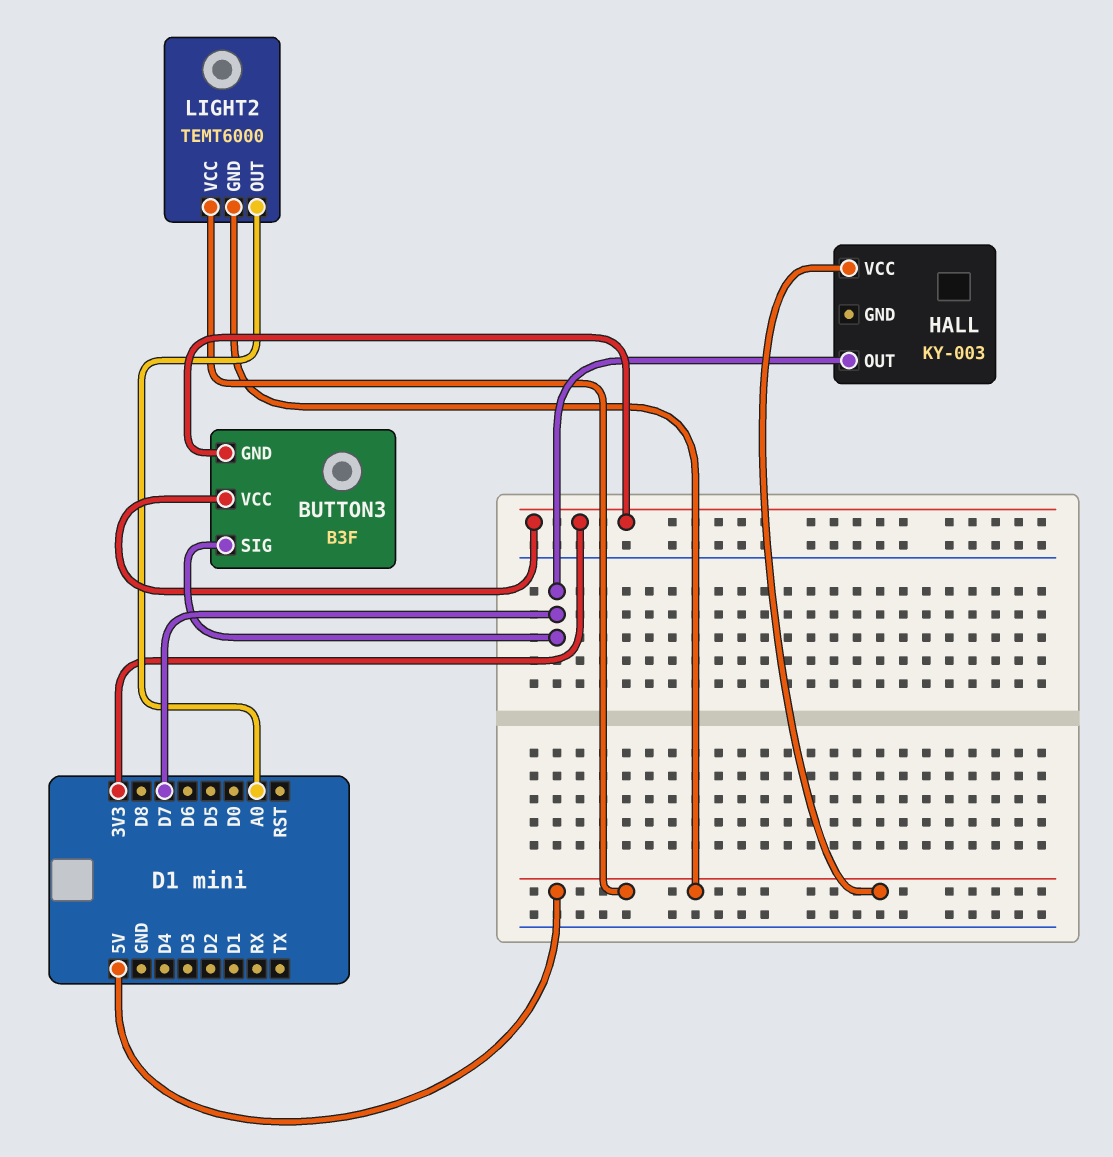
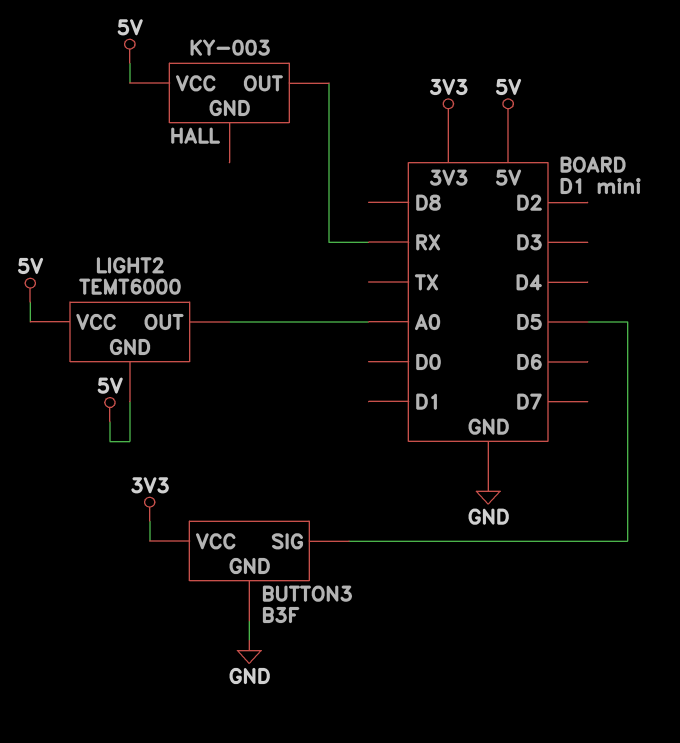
BUTTON3 pin GND: 3V3 -> GND
BUTTON3 pin SIG: D7 -> D5
HALL pin OUT: D7 -> RX

